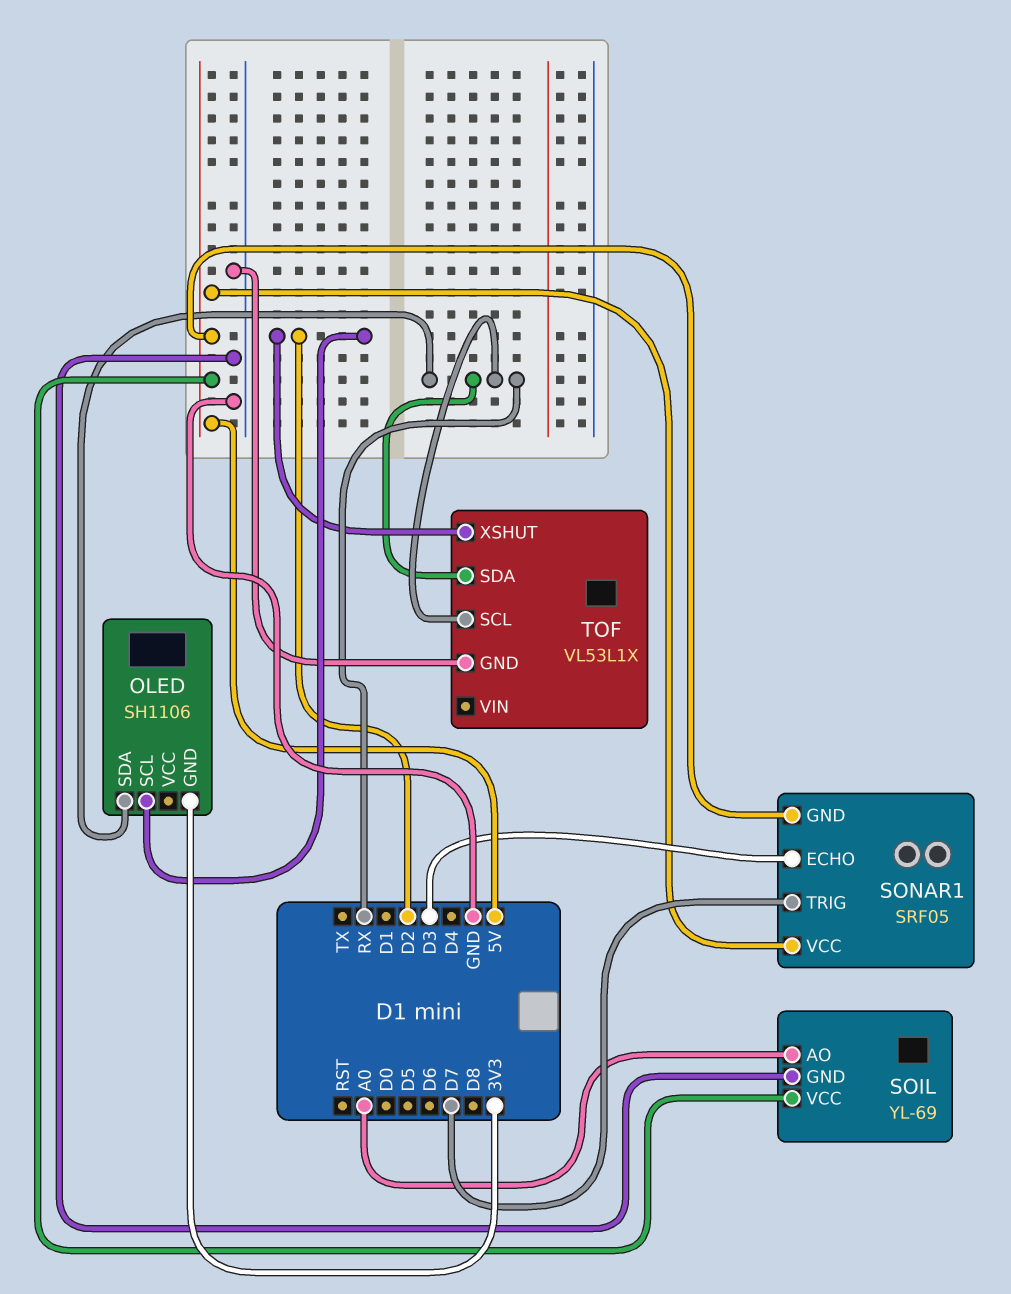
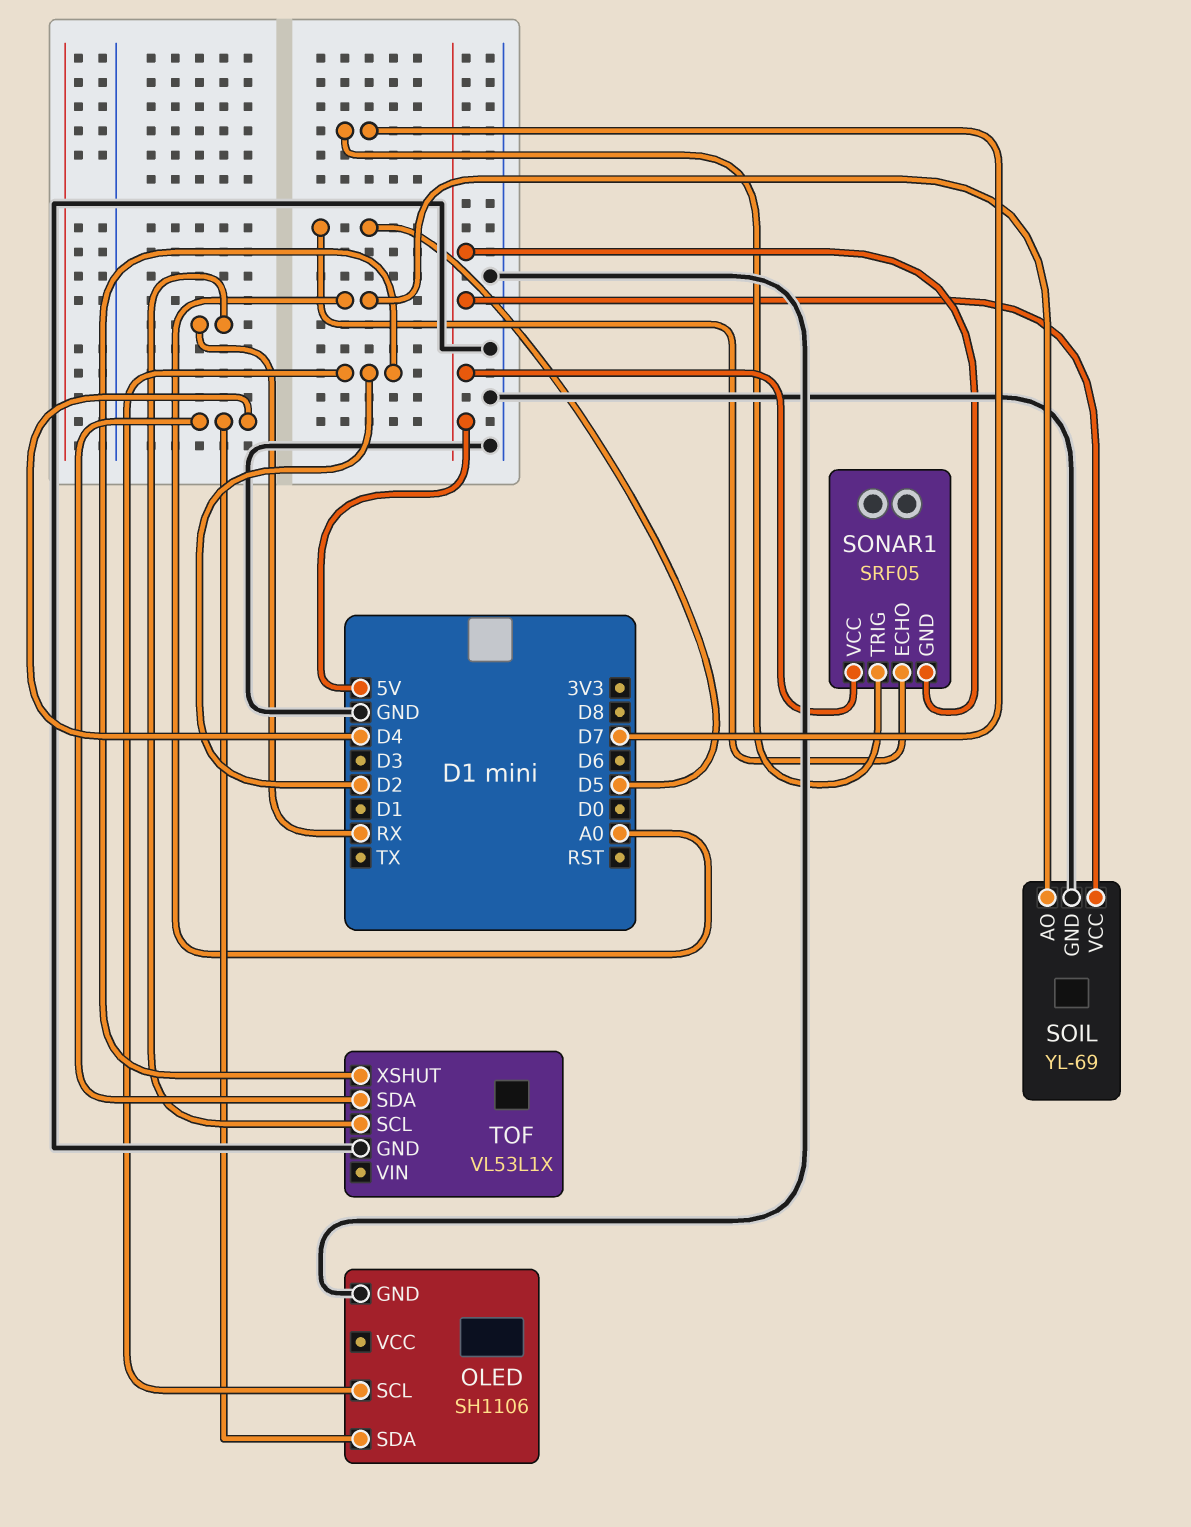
OLED pin GND: 3V3 -> GND
OLED pin SDA: RX -> D4
SONAR1 pin ECHO: D3 -> D5
TOF pin SDA: RX -> D4

